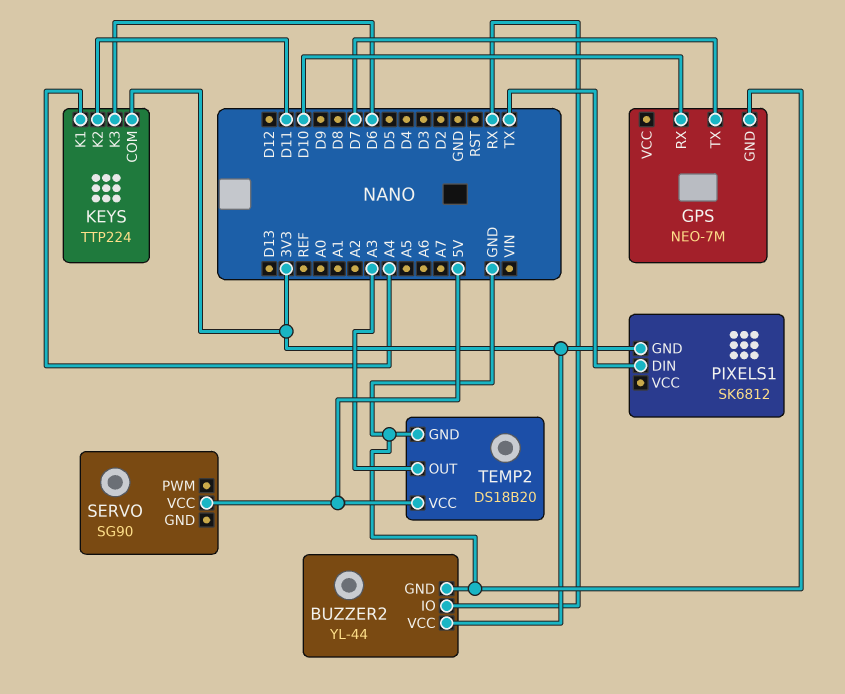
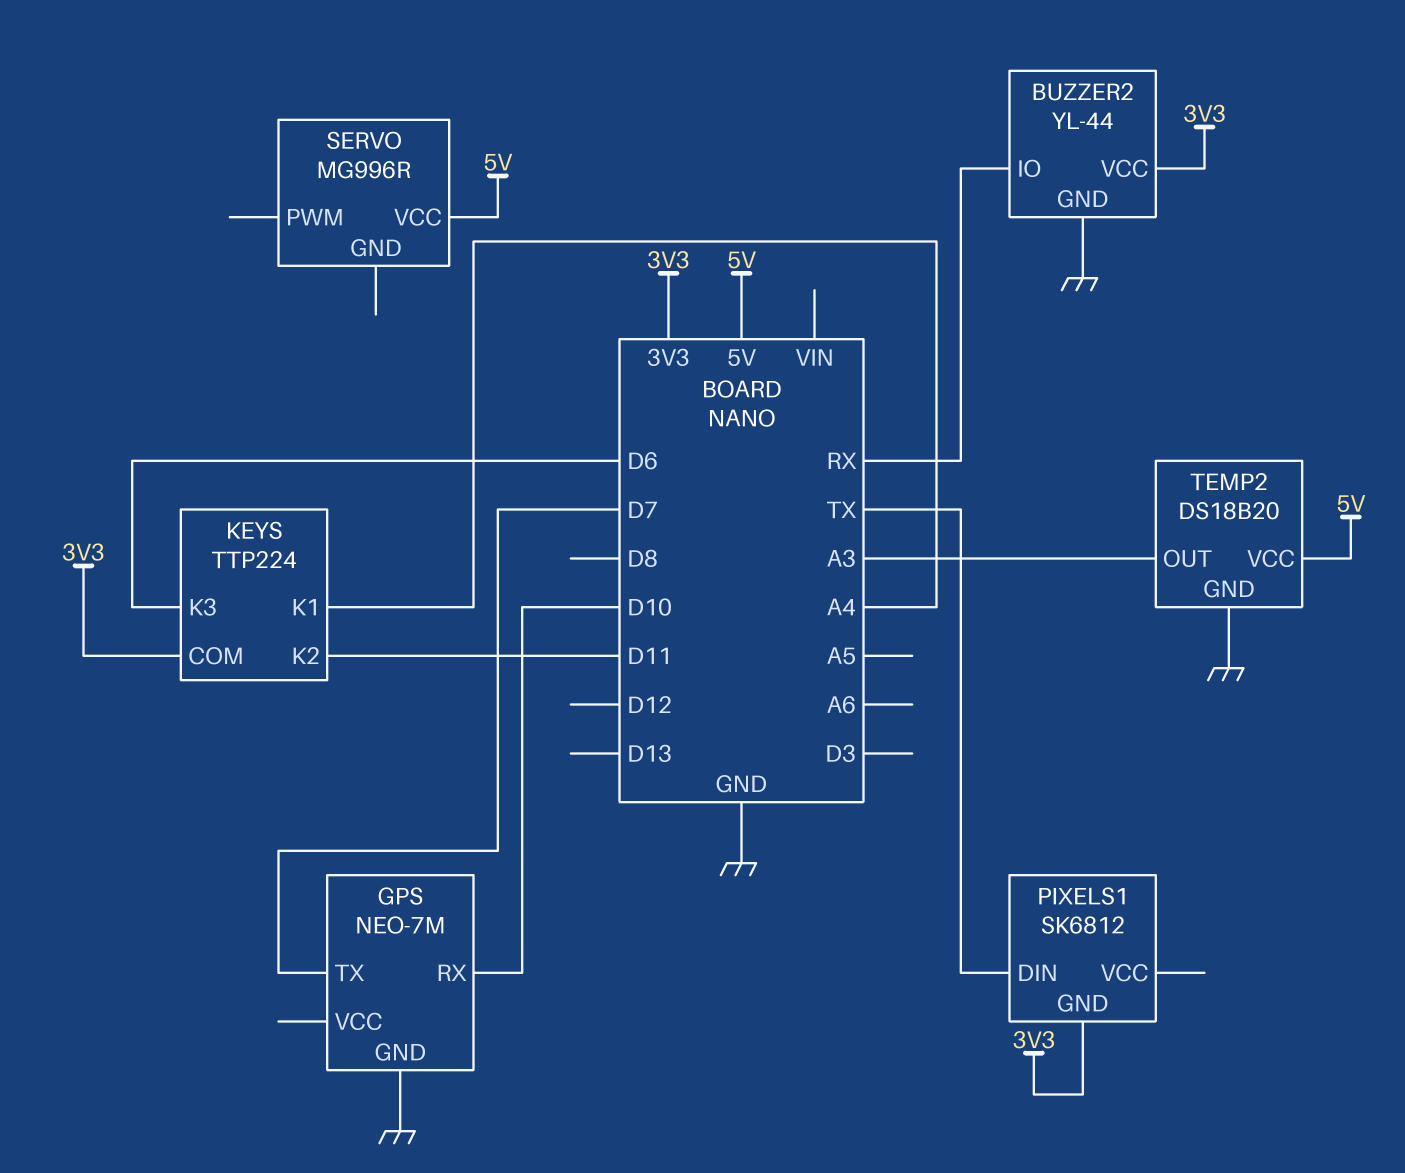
SERVO: SG90 -> MG996R

